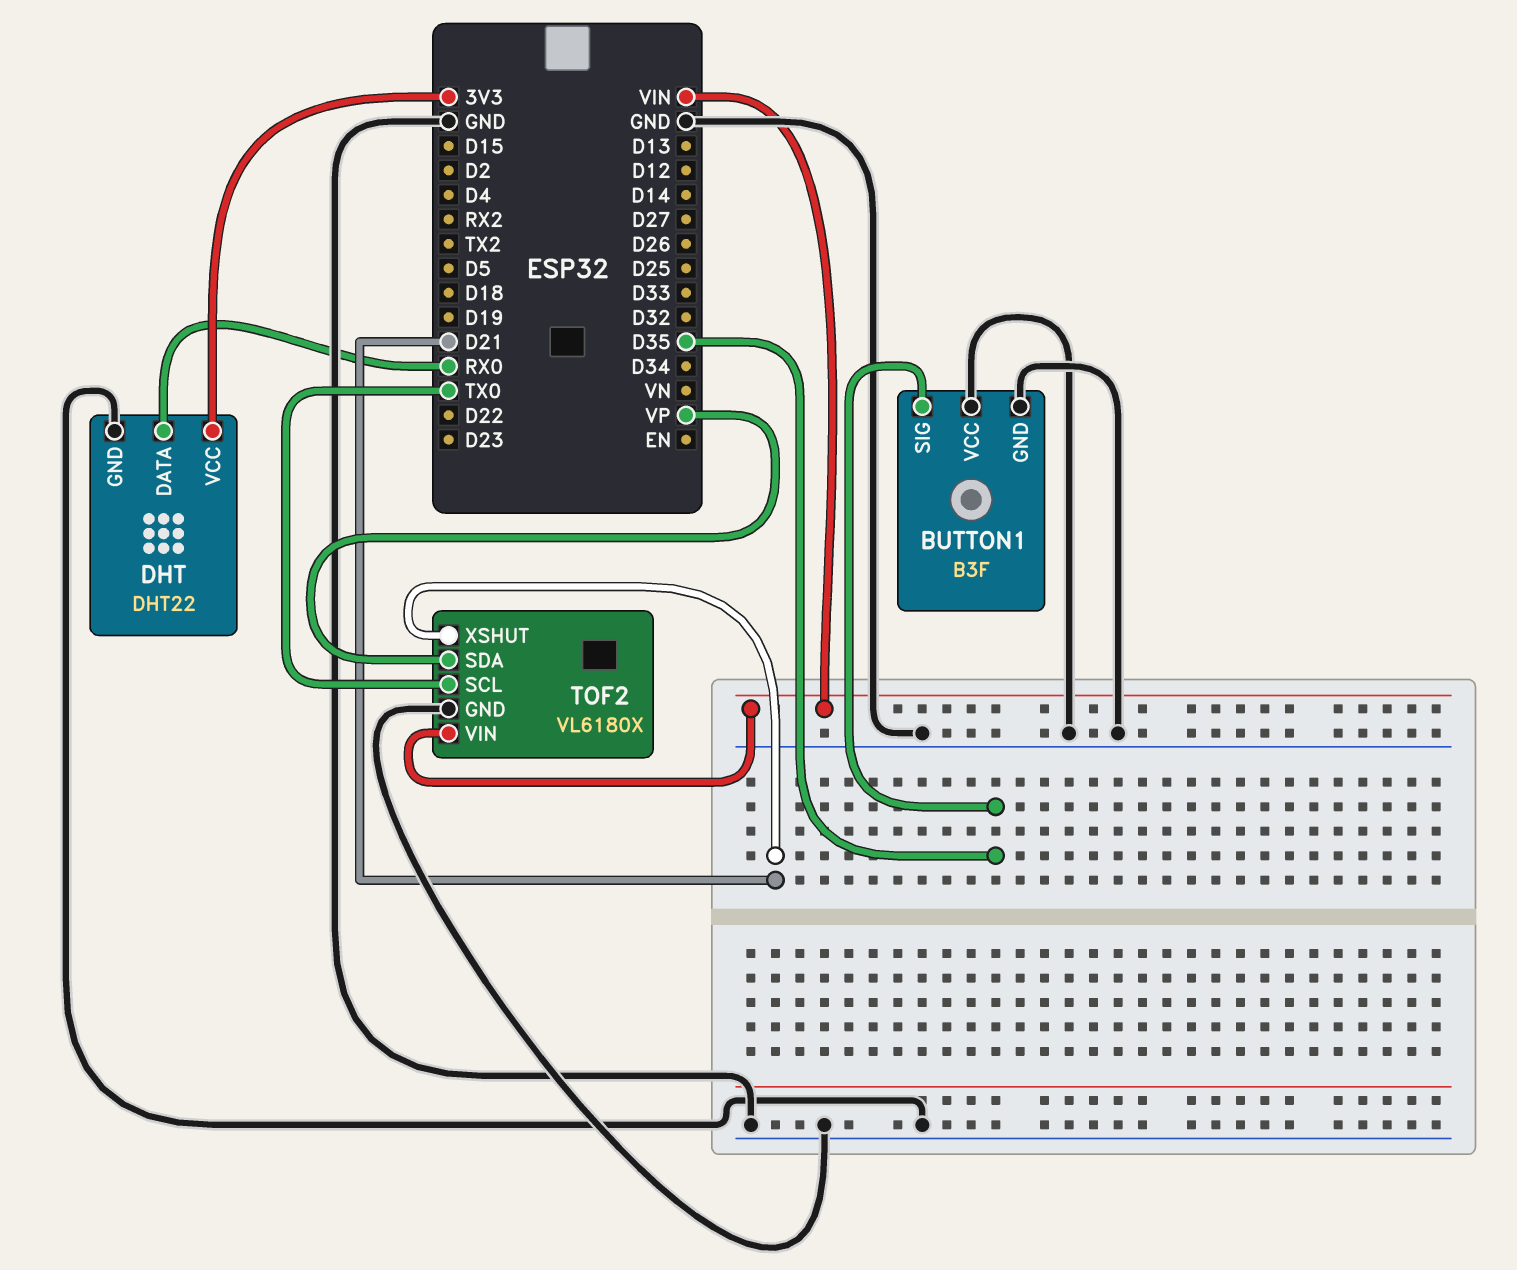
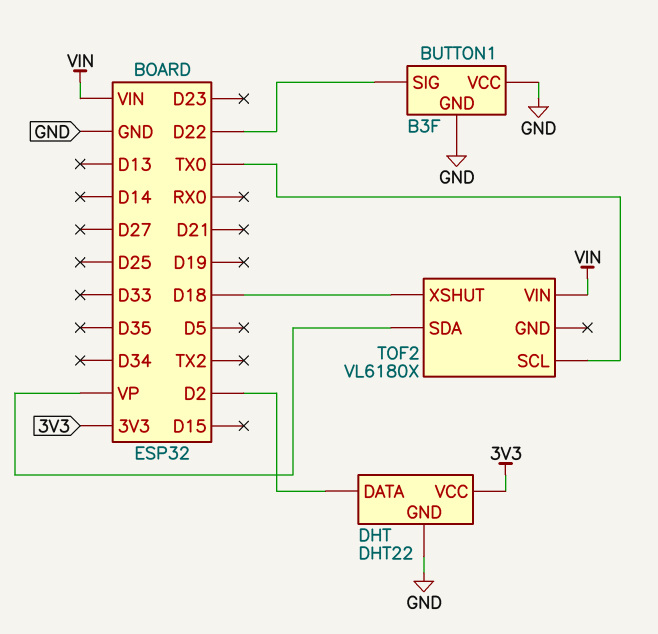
BUTTON1 pin SIG: D35 -> D22
DHT pin DATA: RX0 -> D2
TOF2 pin GND: GND -> none
TOF2 pin XSHUT: D21 -> D18

